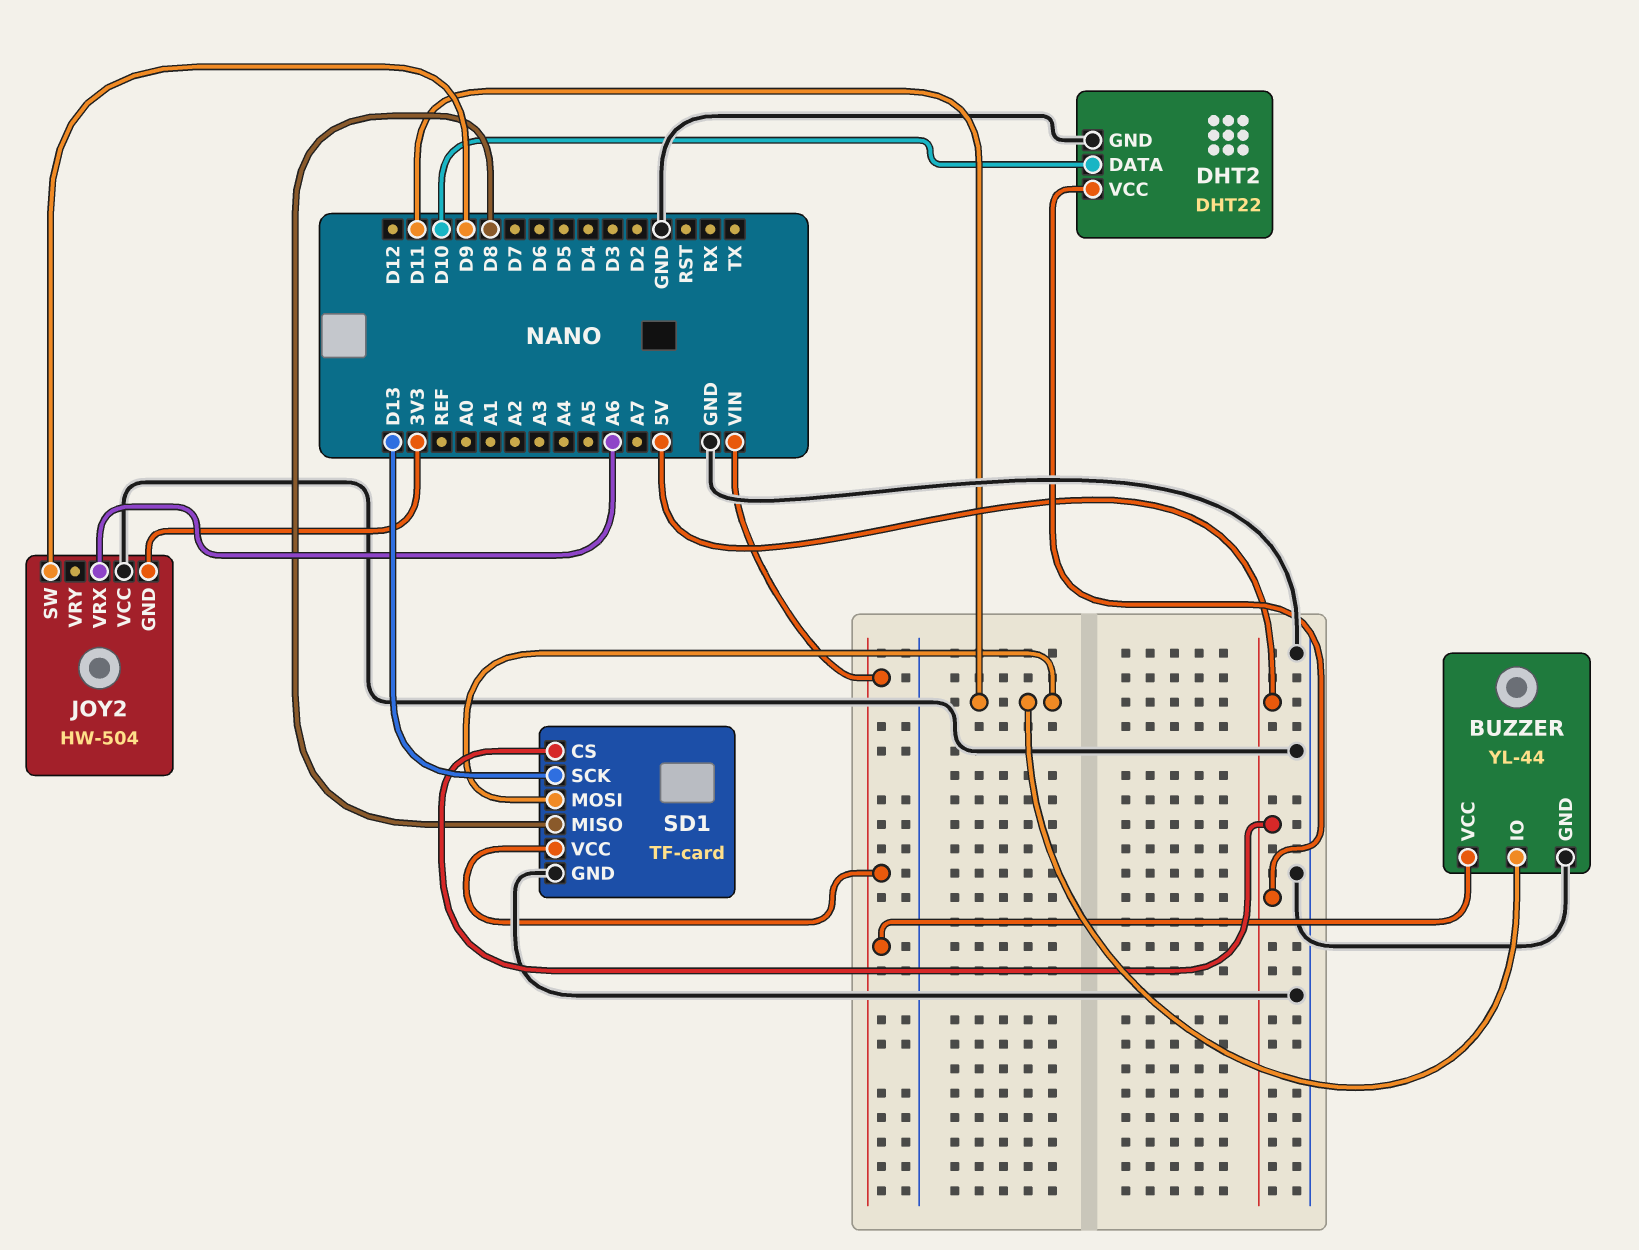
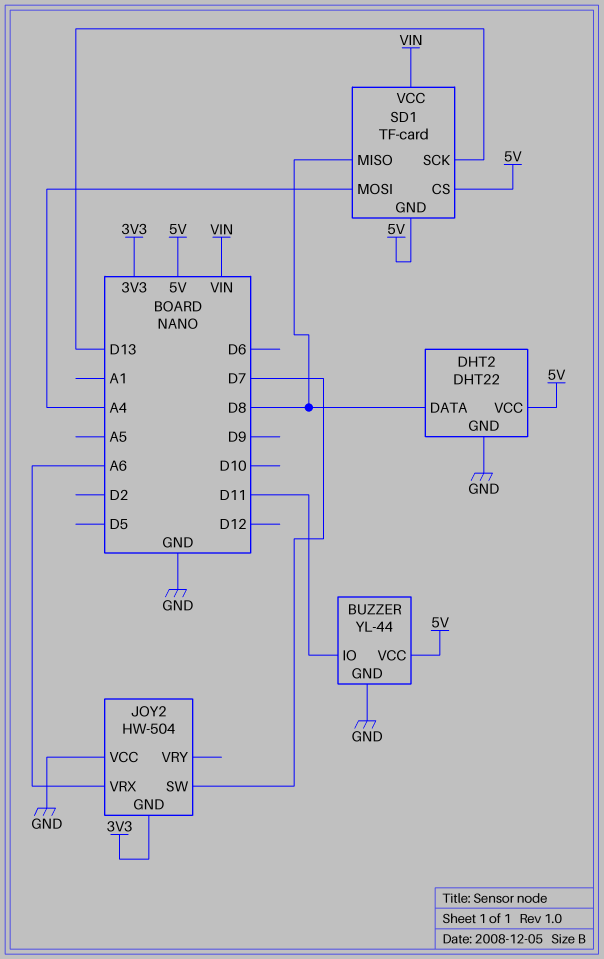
BUZZER pin VCC: VIN -> 5V
DHT2 pin DATA: D10 -> D8
JOY2 pin SW: D9 -> D7
SD1 pin GND: GND -> 5V
SD1 pin MOSI: D11 -> A4

